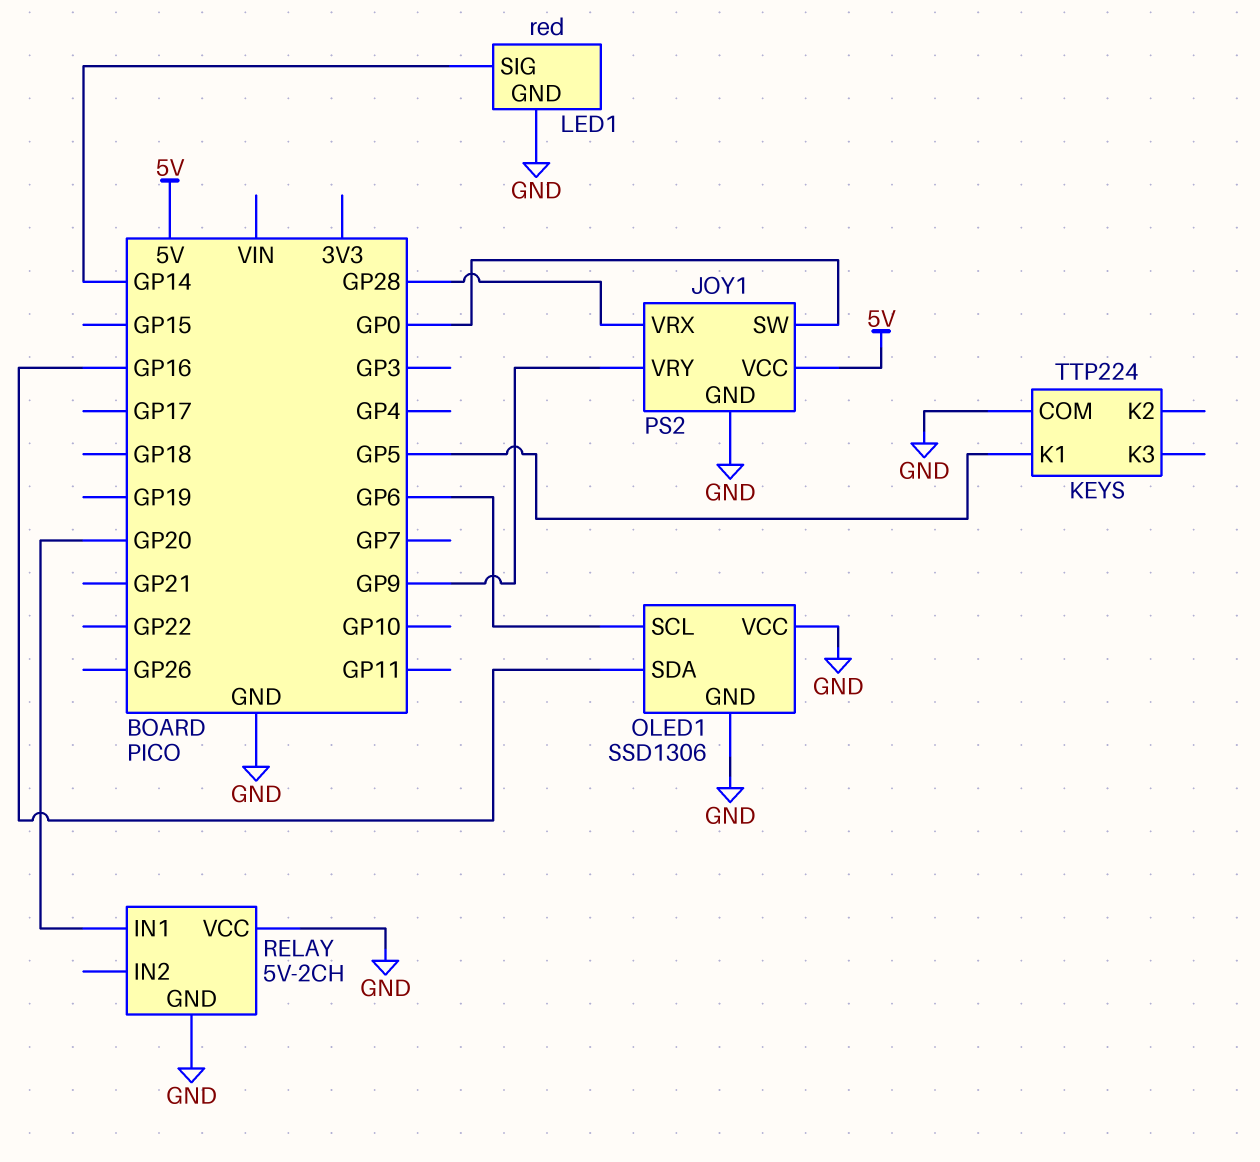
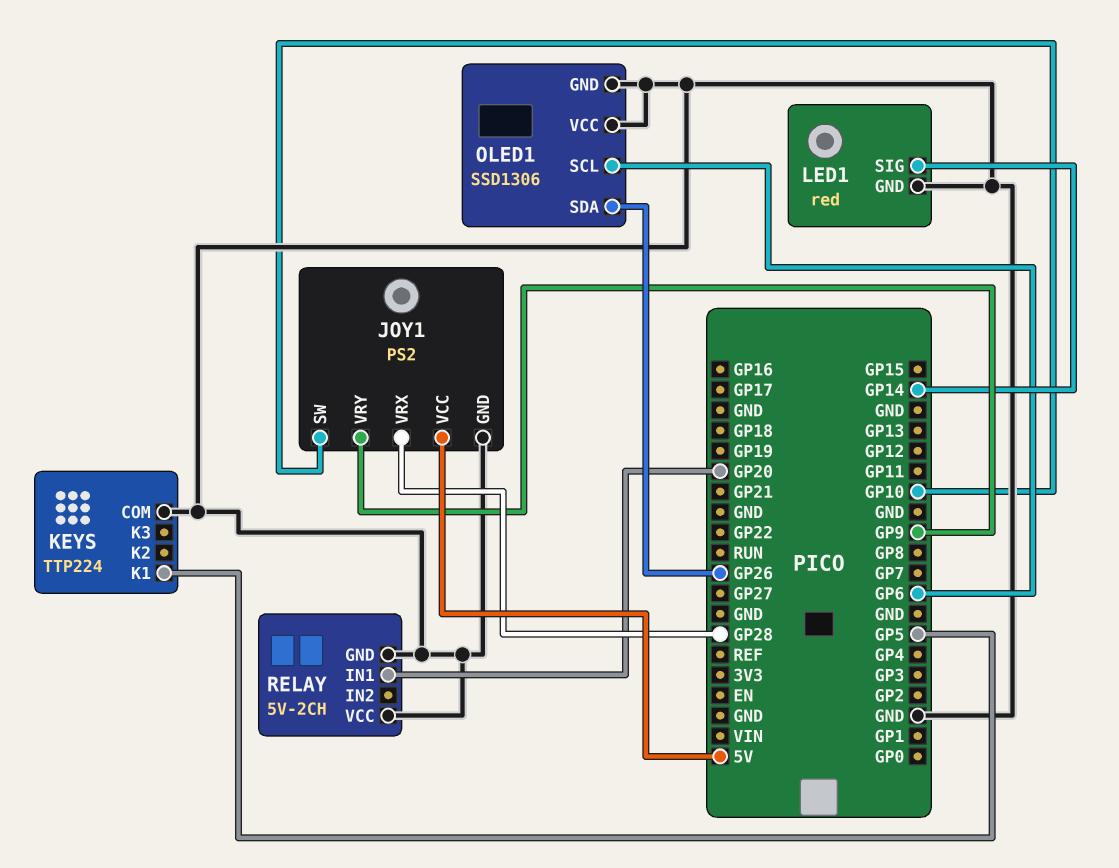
JOY1 pin SW: GP0 -> GP10
OLED1 pin SDA: GP16 -> GP26

